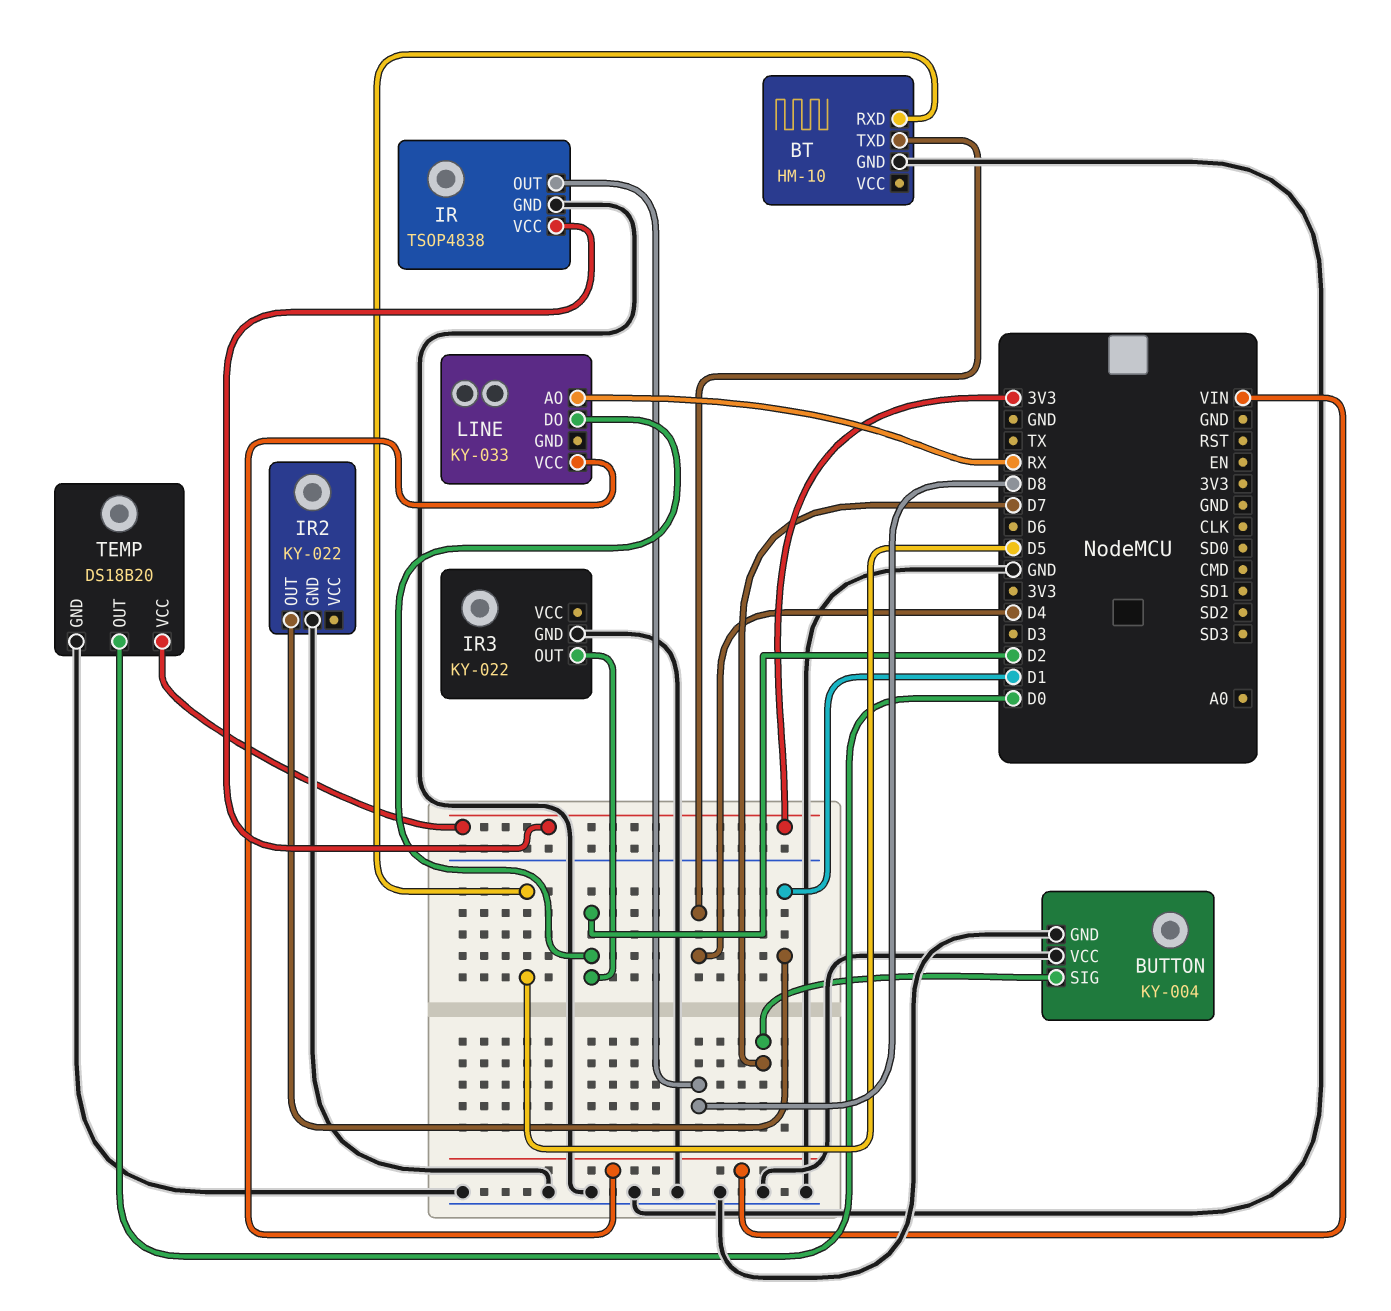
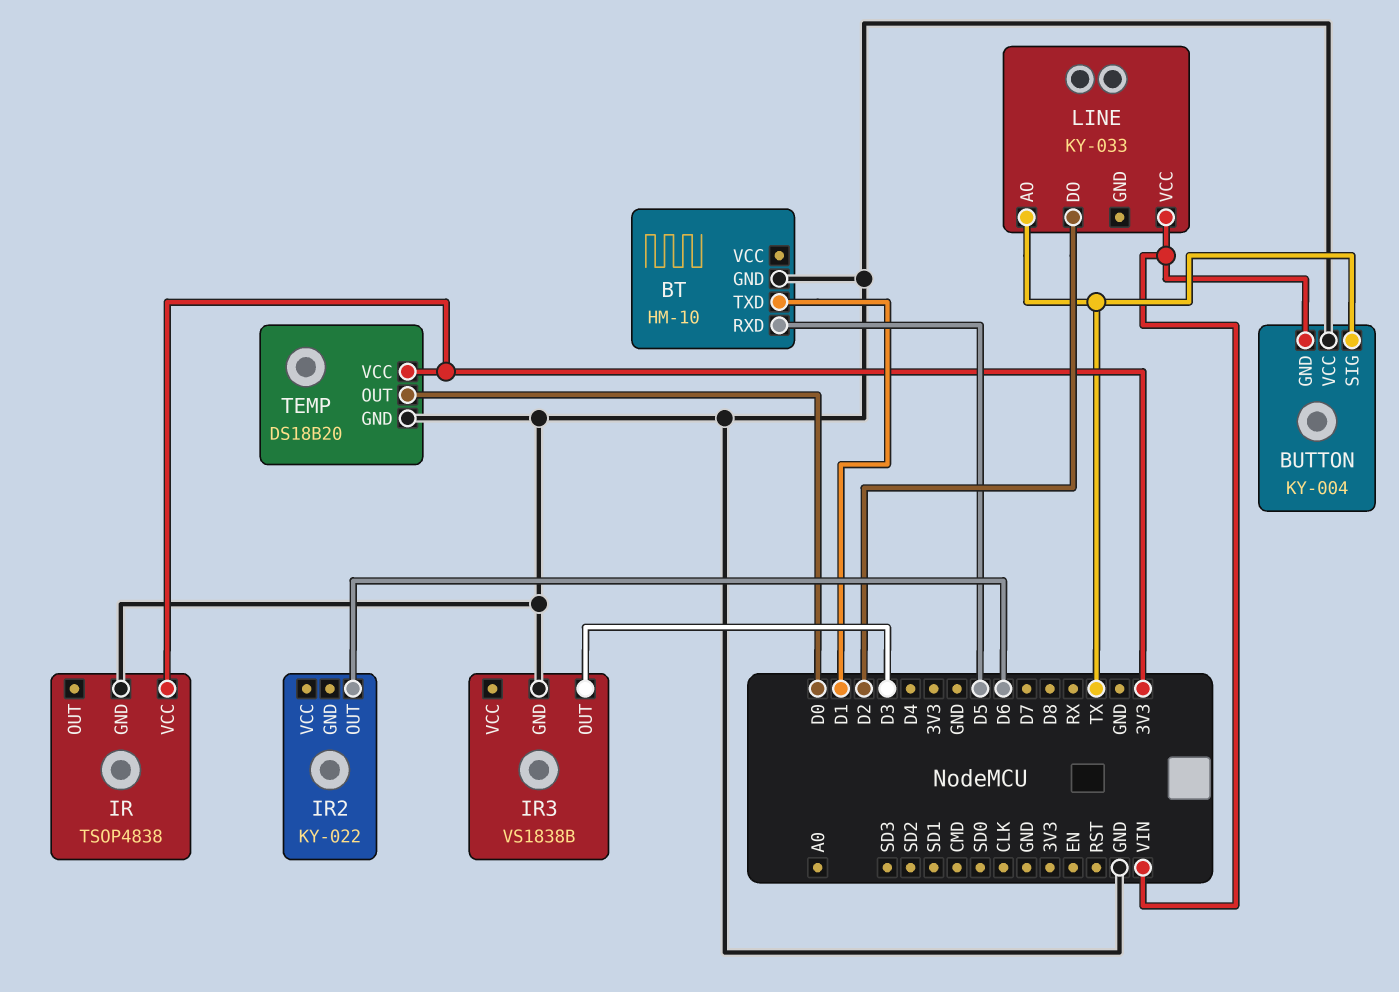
BT pin TXD: D4 -> D1
BUTTON pin GND: GND -> VIN
BUTTON pin SIG: D7 -> TX
IR pin OUT: D8 -> none
IR2 pin GND: GND -> none
IR2 pin OUT: D1 -> D6
IR3: KY-022 -> VS1838B
IR3 pin OUT: D2 -> D3
LINE pin AO: RX -> TX

